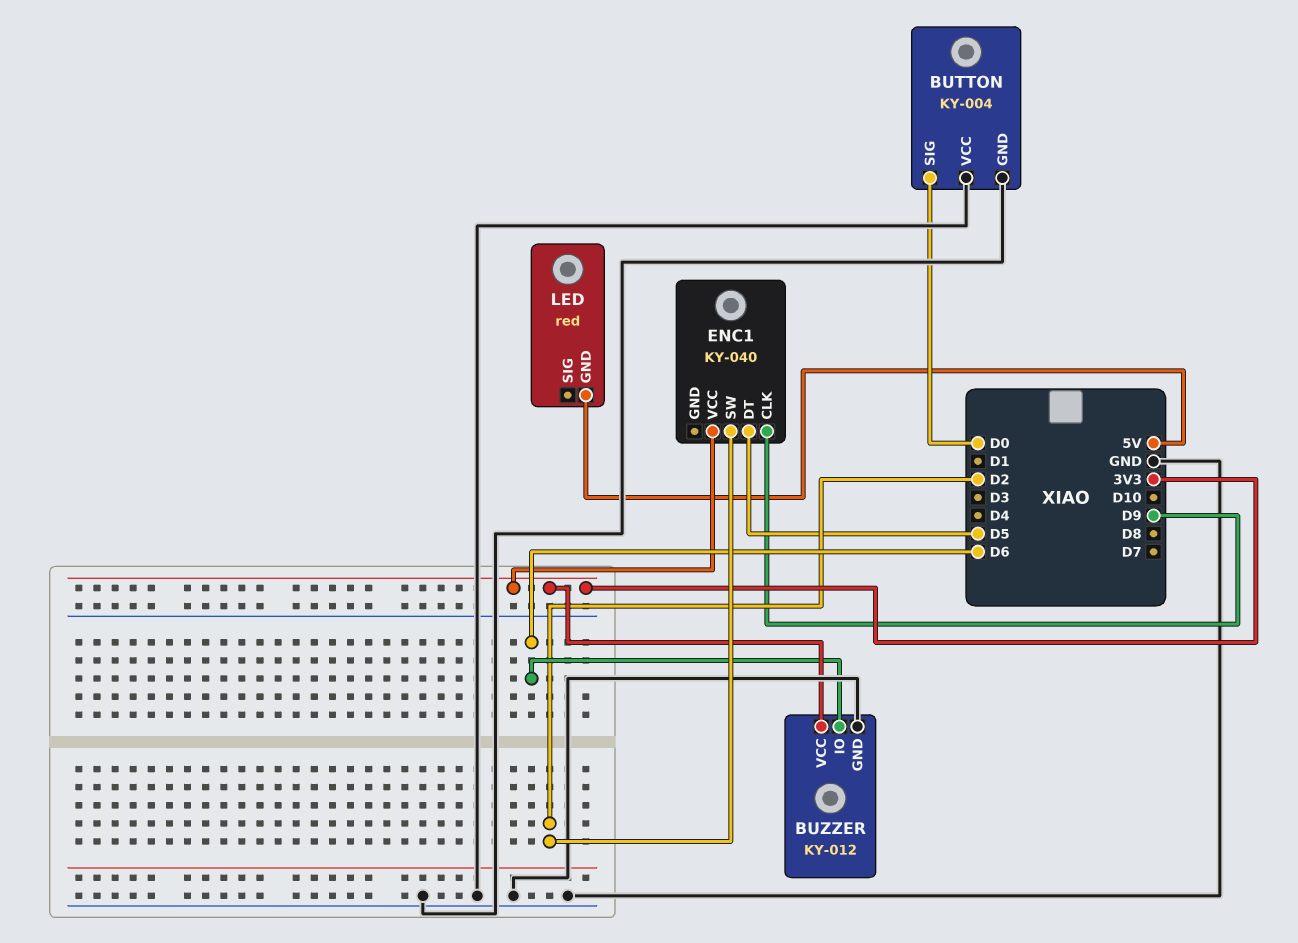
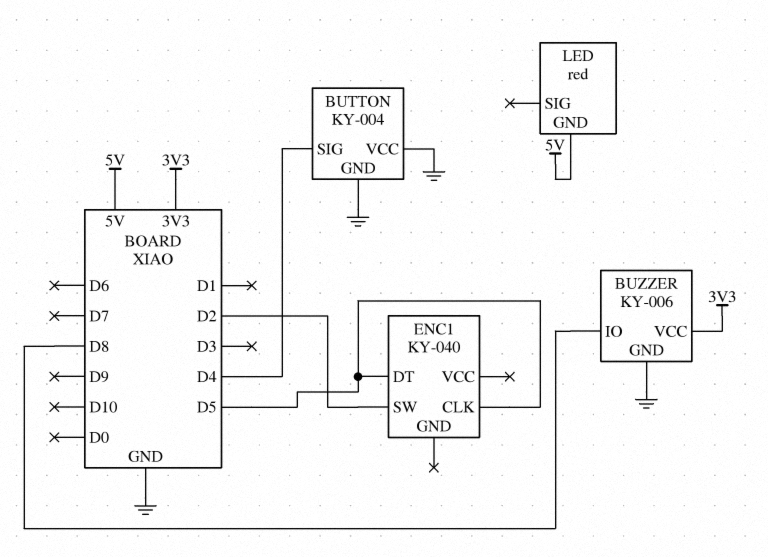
BUTTON pin SIG: D0 -> D4
BUZZER: KY-012 -> KY-006
BUZZER pin IO: D6 -> D8
ENC1 pin CLK: D9 -> D5
ENC1 pin VCC: 3V3 -> none

